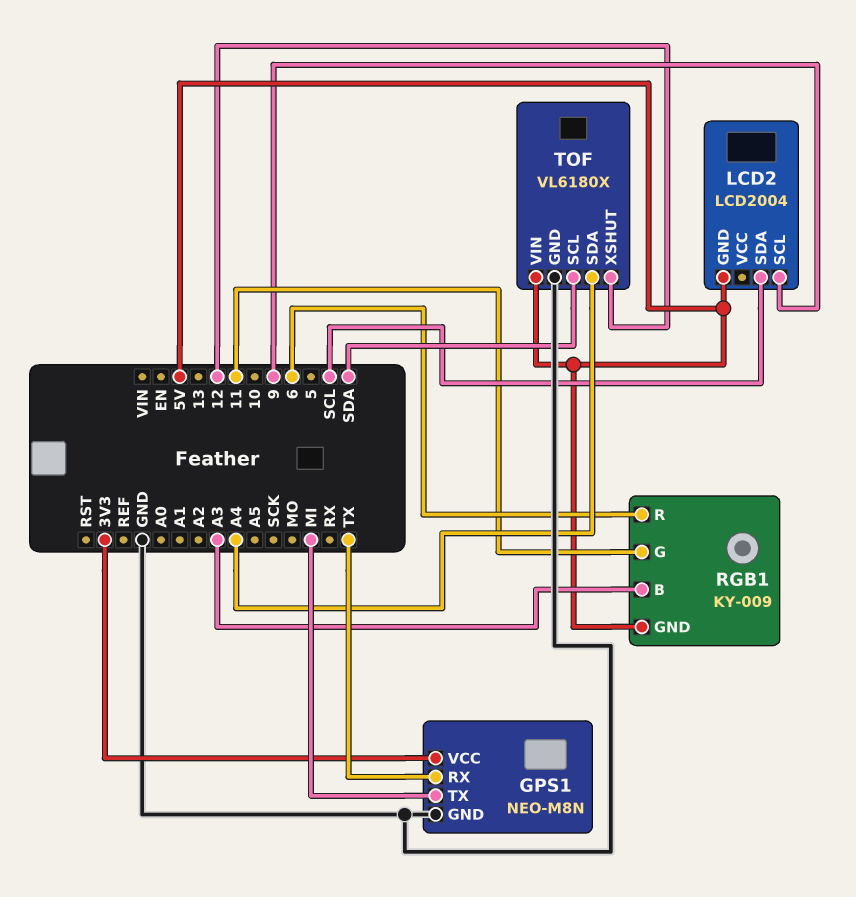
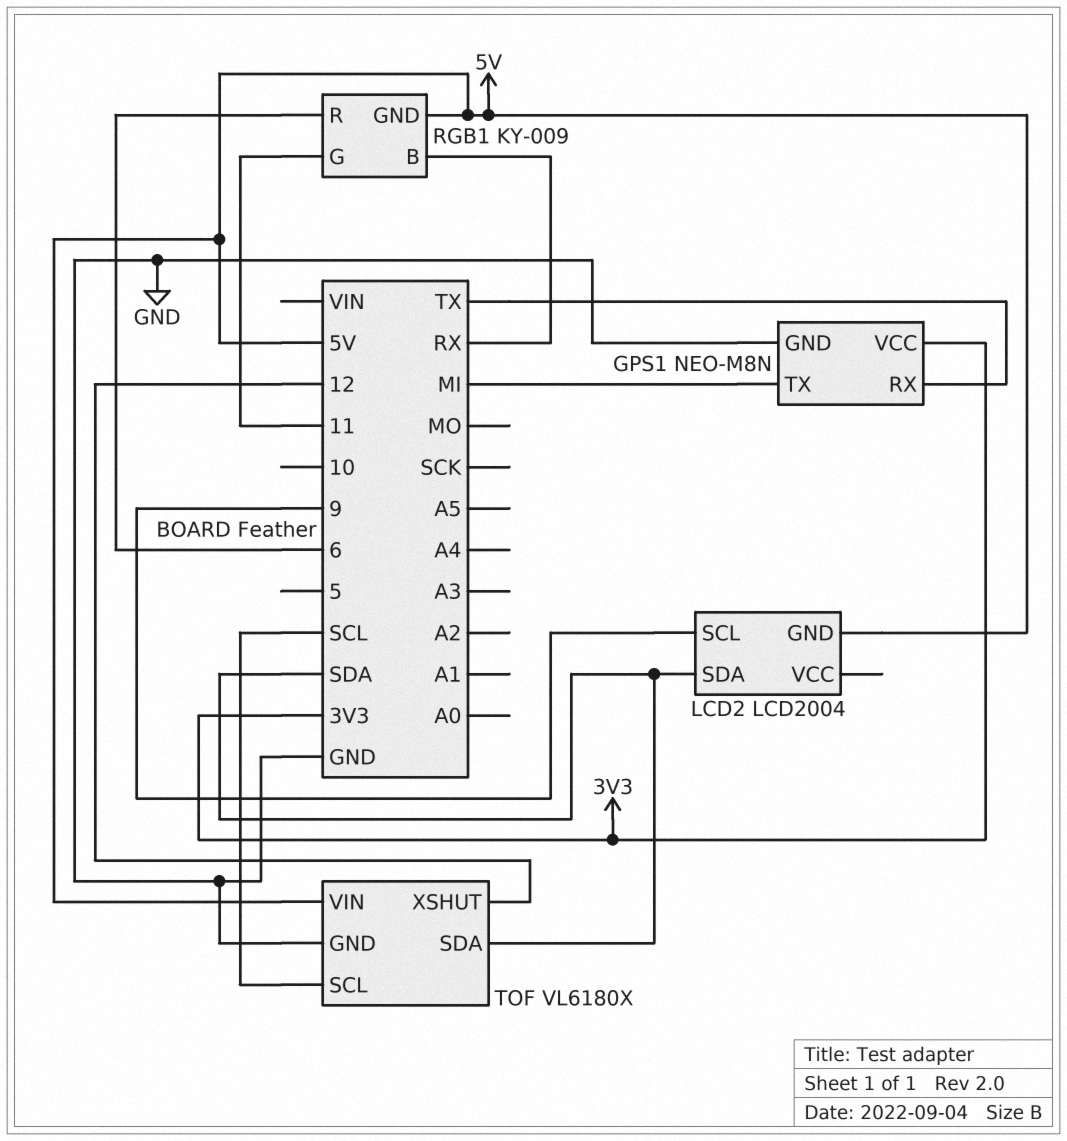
LCD2 pin SDA: SCL -> SDA
RGB1 pin B: A3 -> RX
TOF pin SCL: SDA -> SCL
TOF pin SDA: A4 -> SDA

